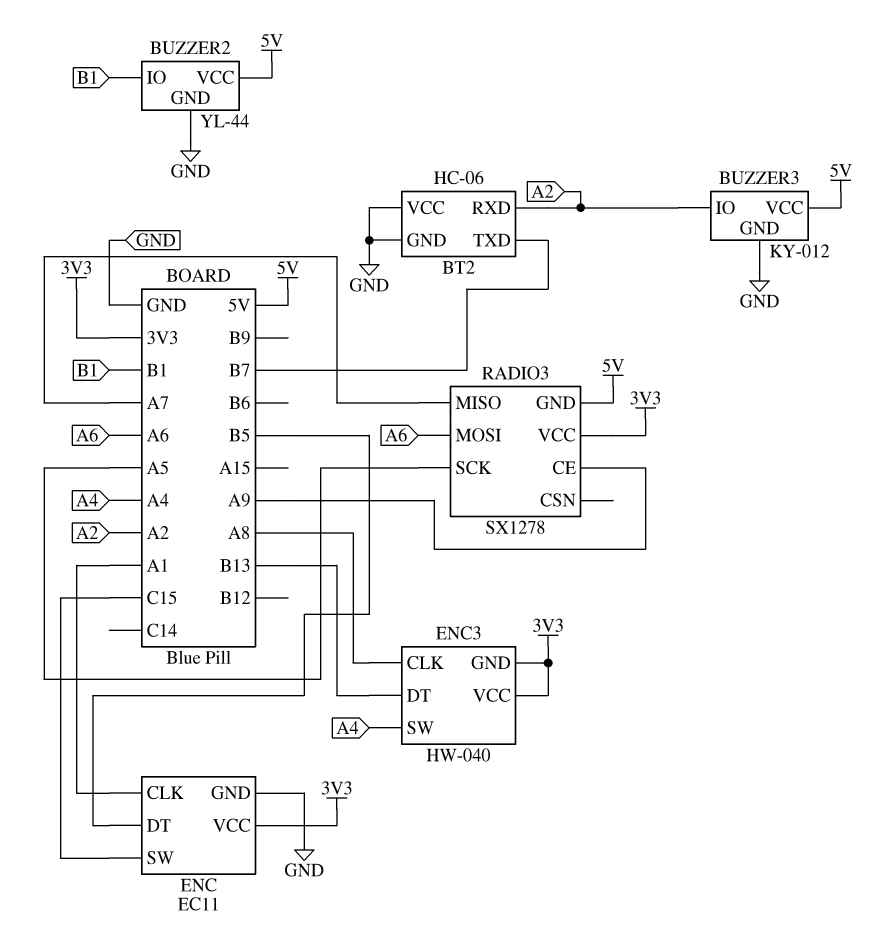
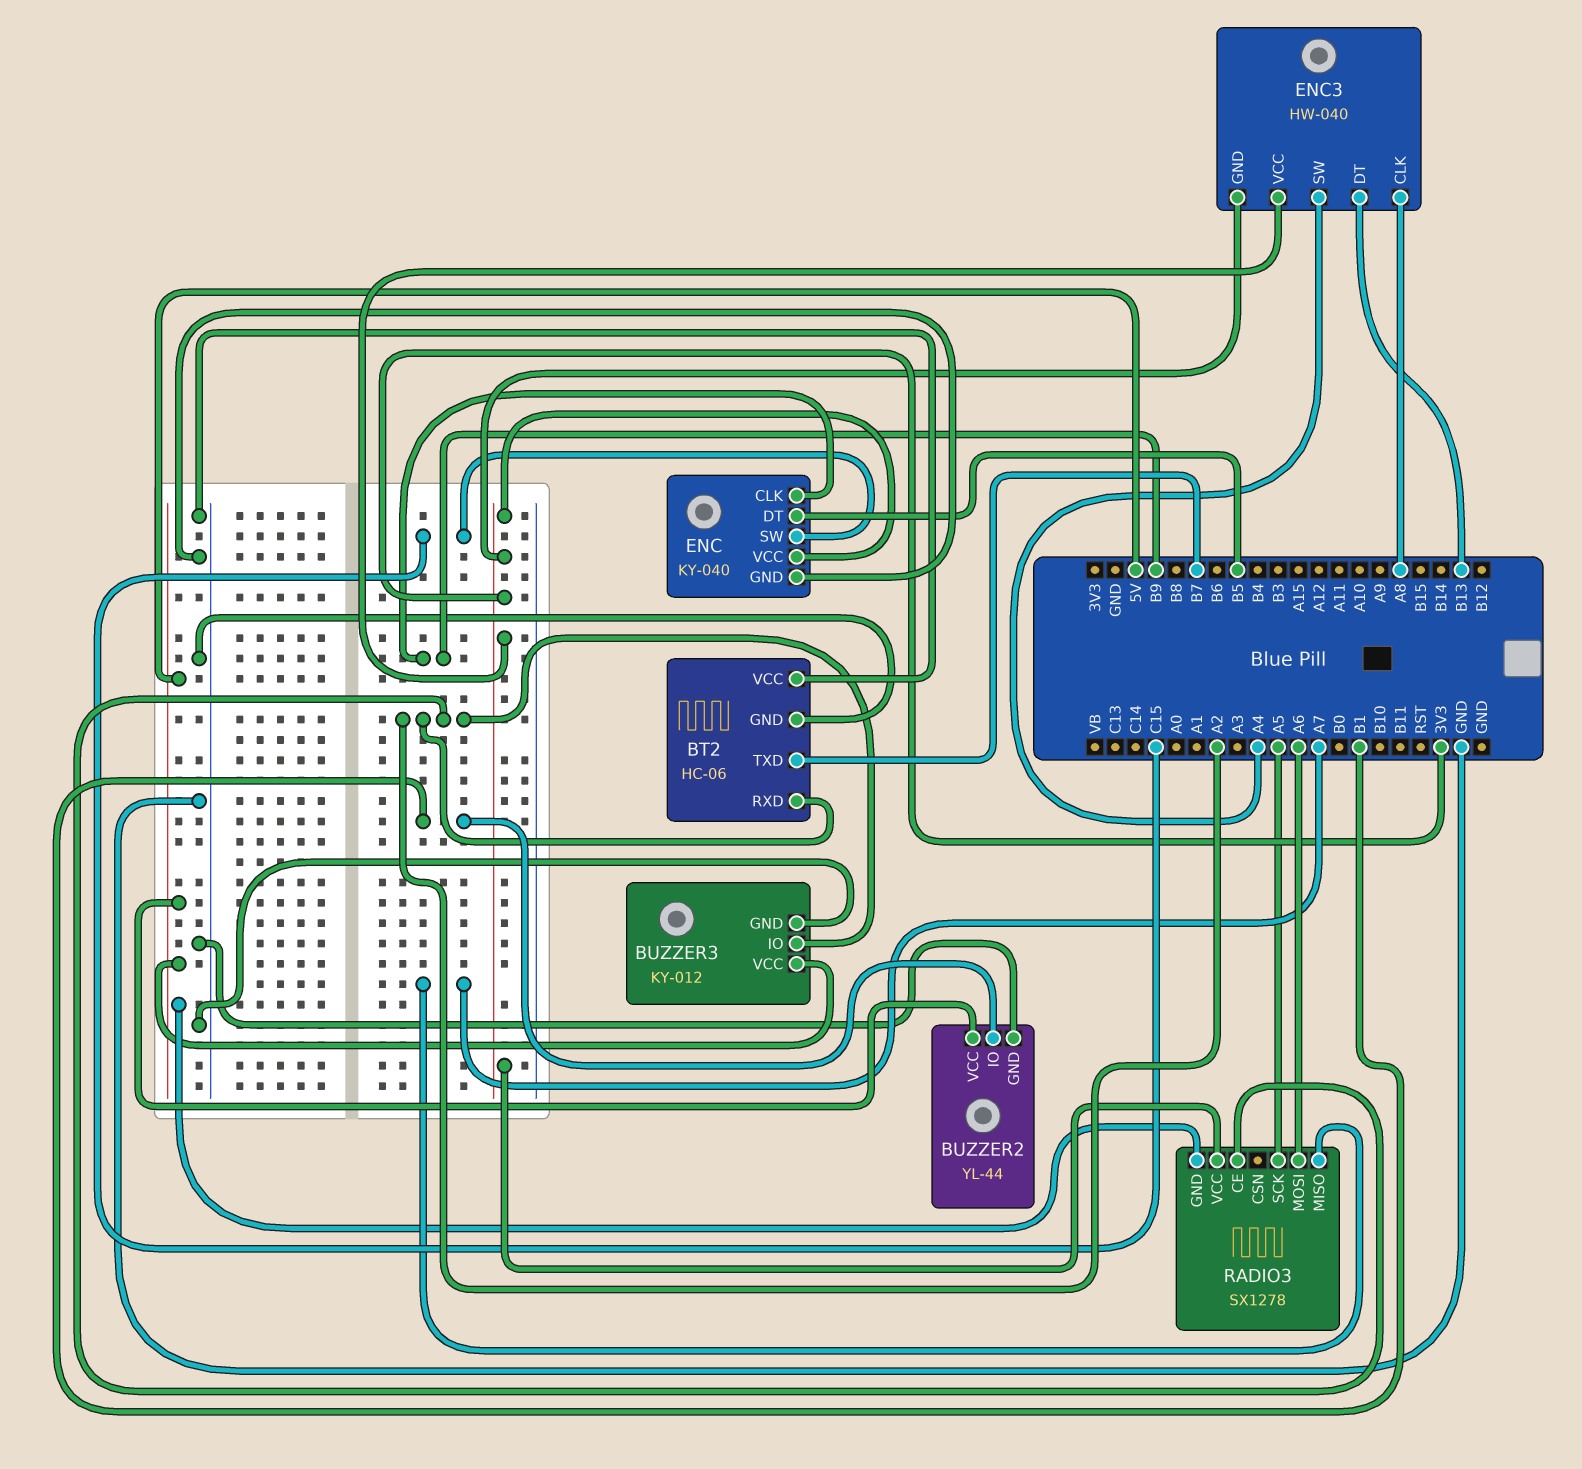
ENC: EC11 -> KY-040
ENC pin CLK: A1 -> B9
RADIO3 pin CE: A9 -> A2

